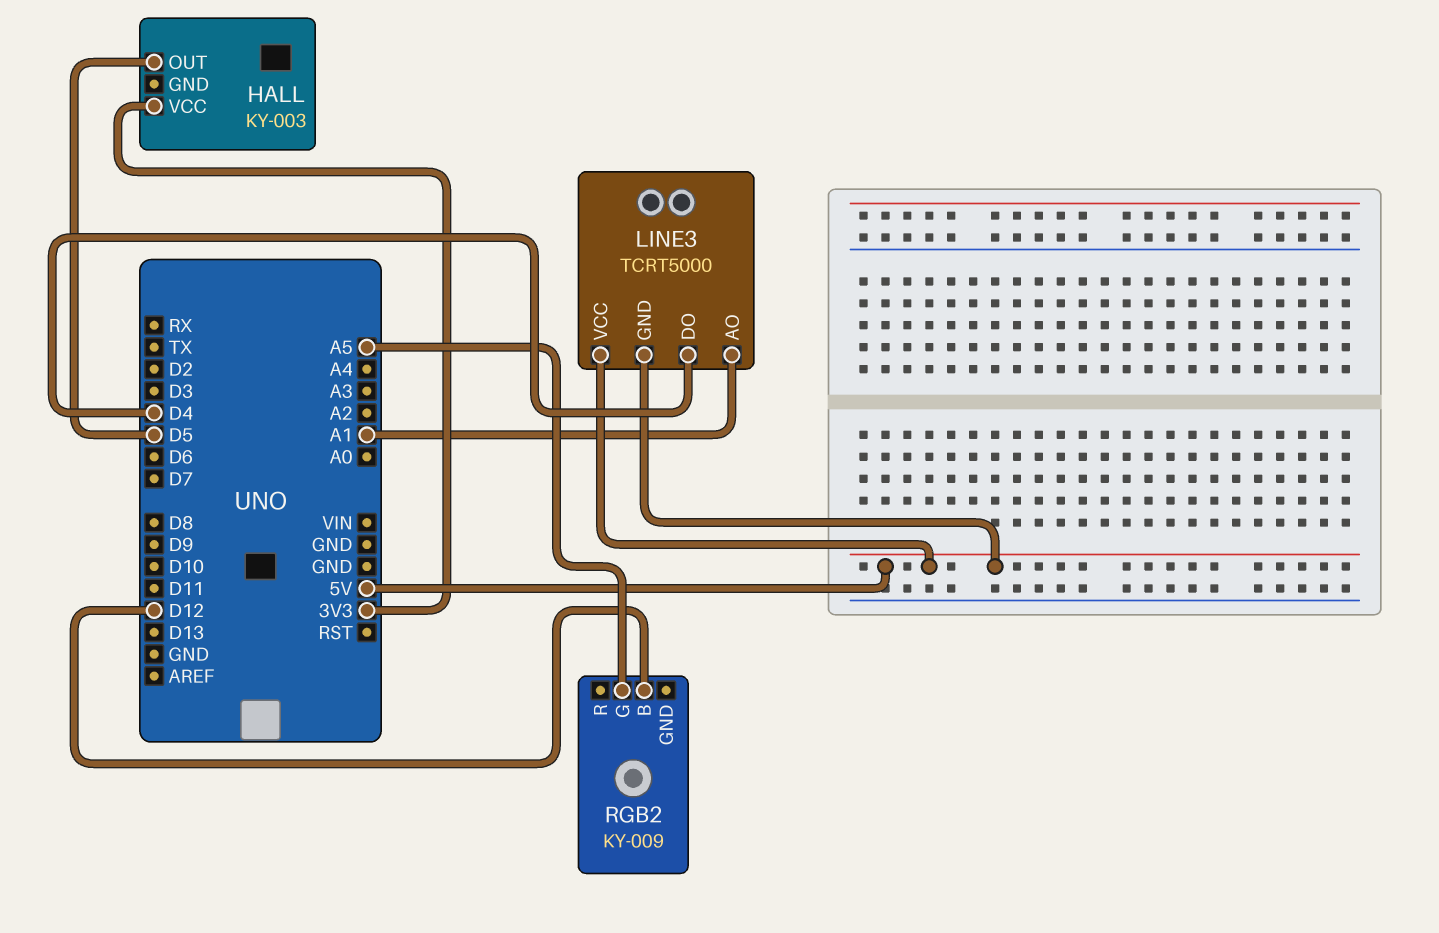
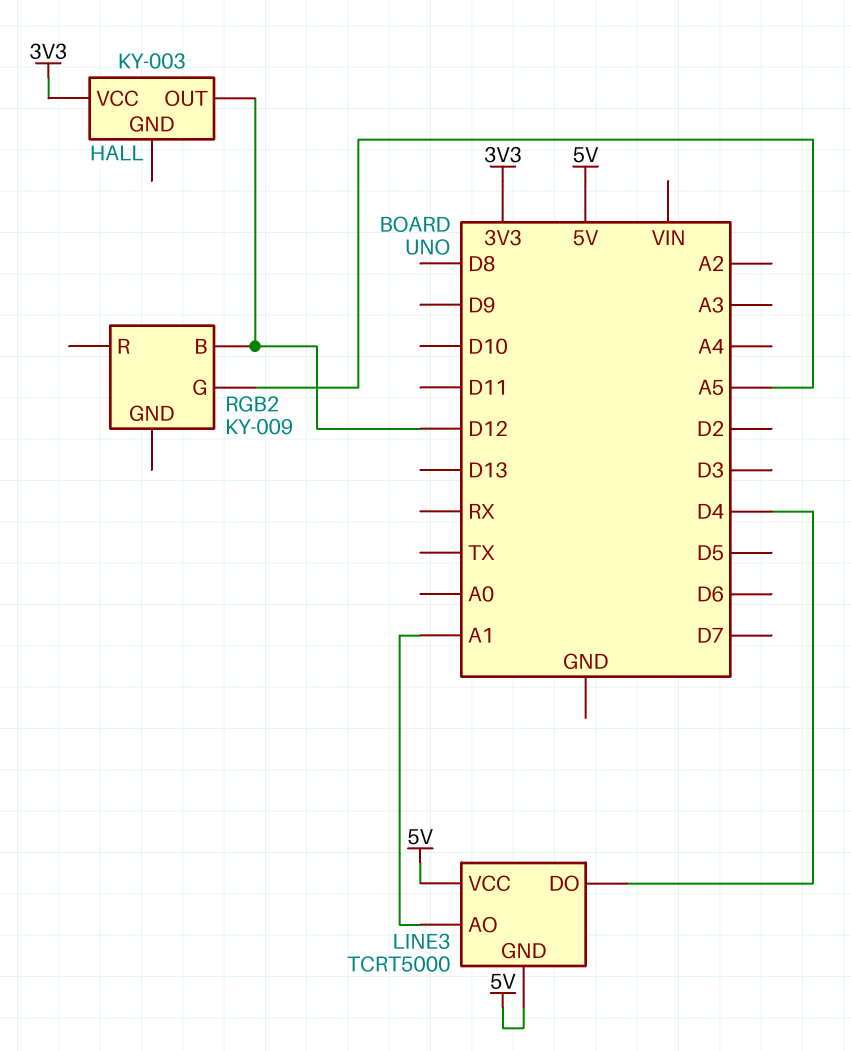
HALL pin OUT: D5 -> D12

